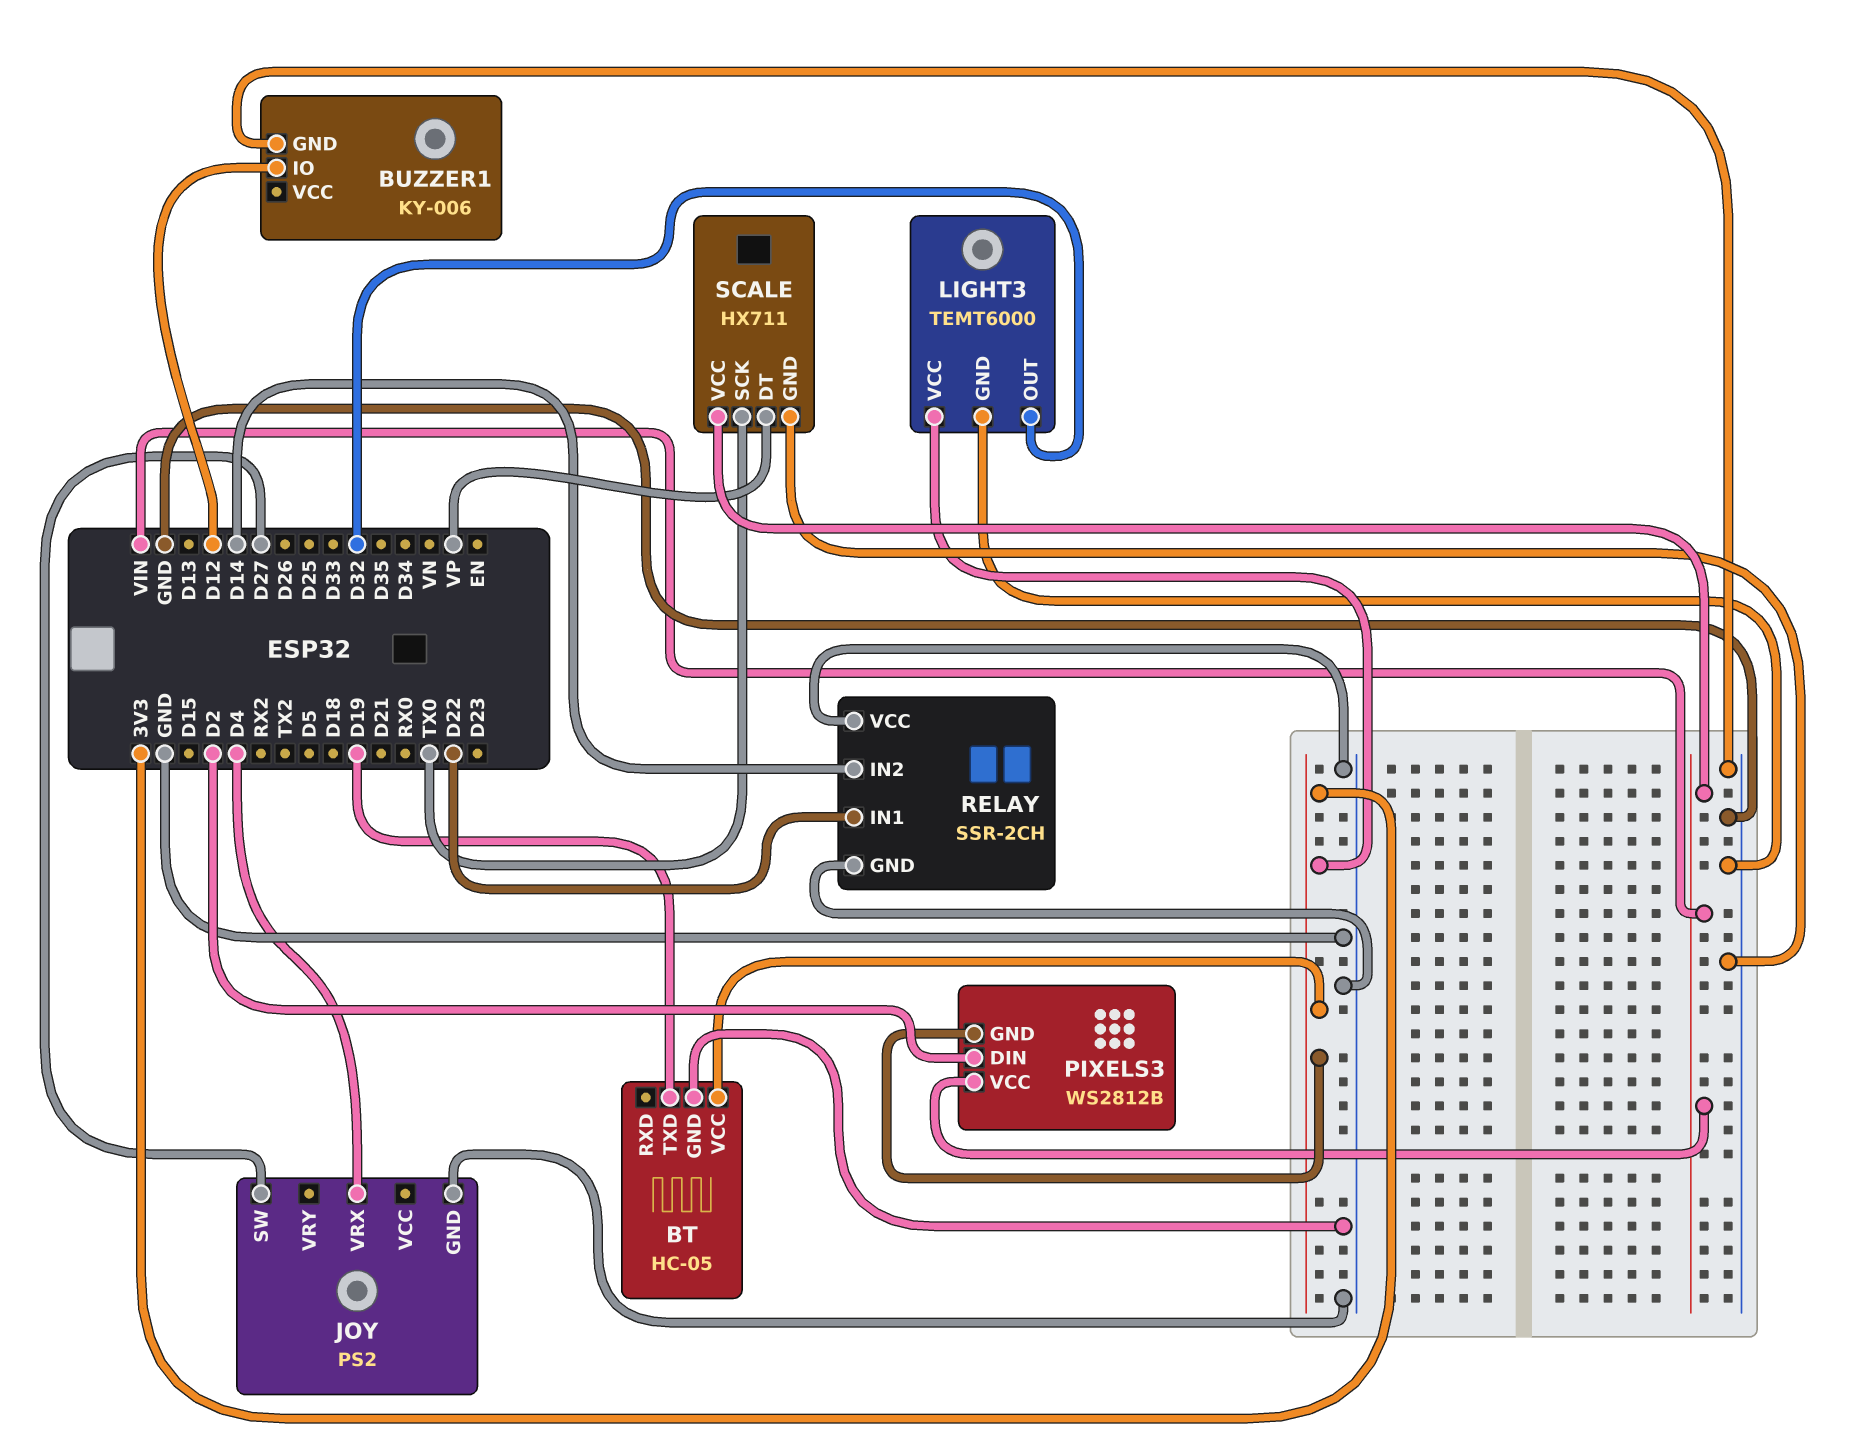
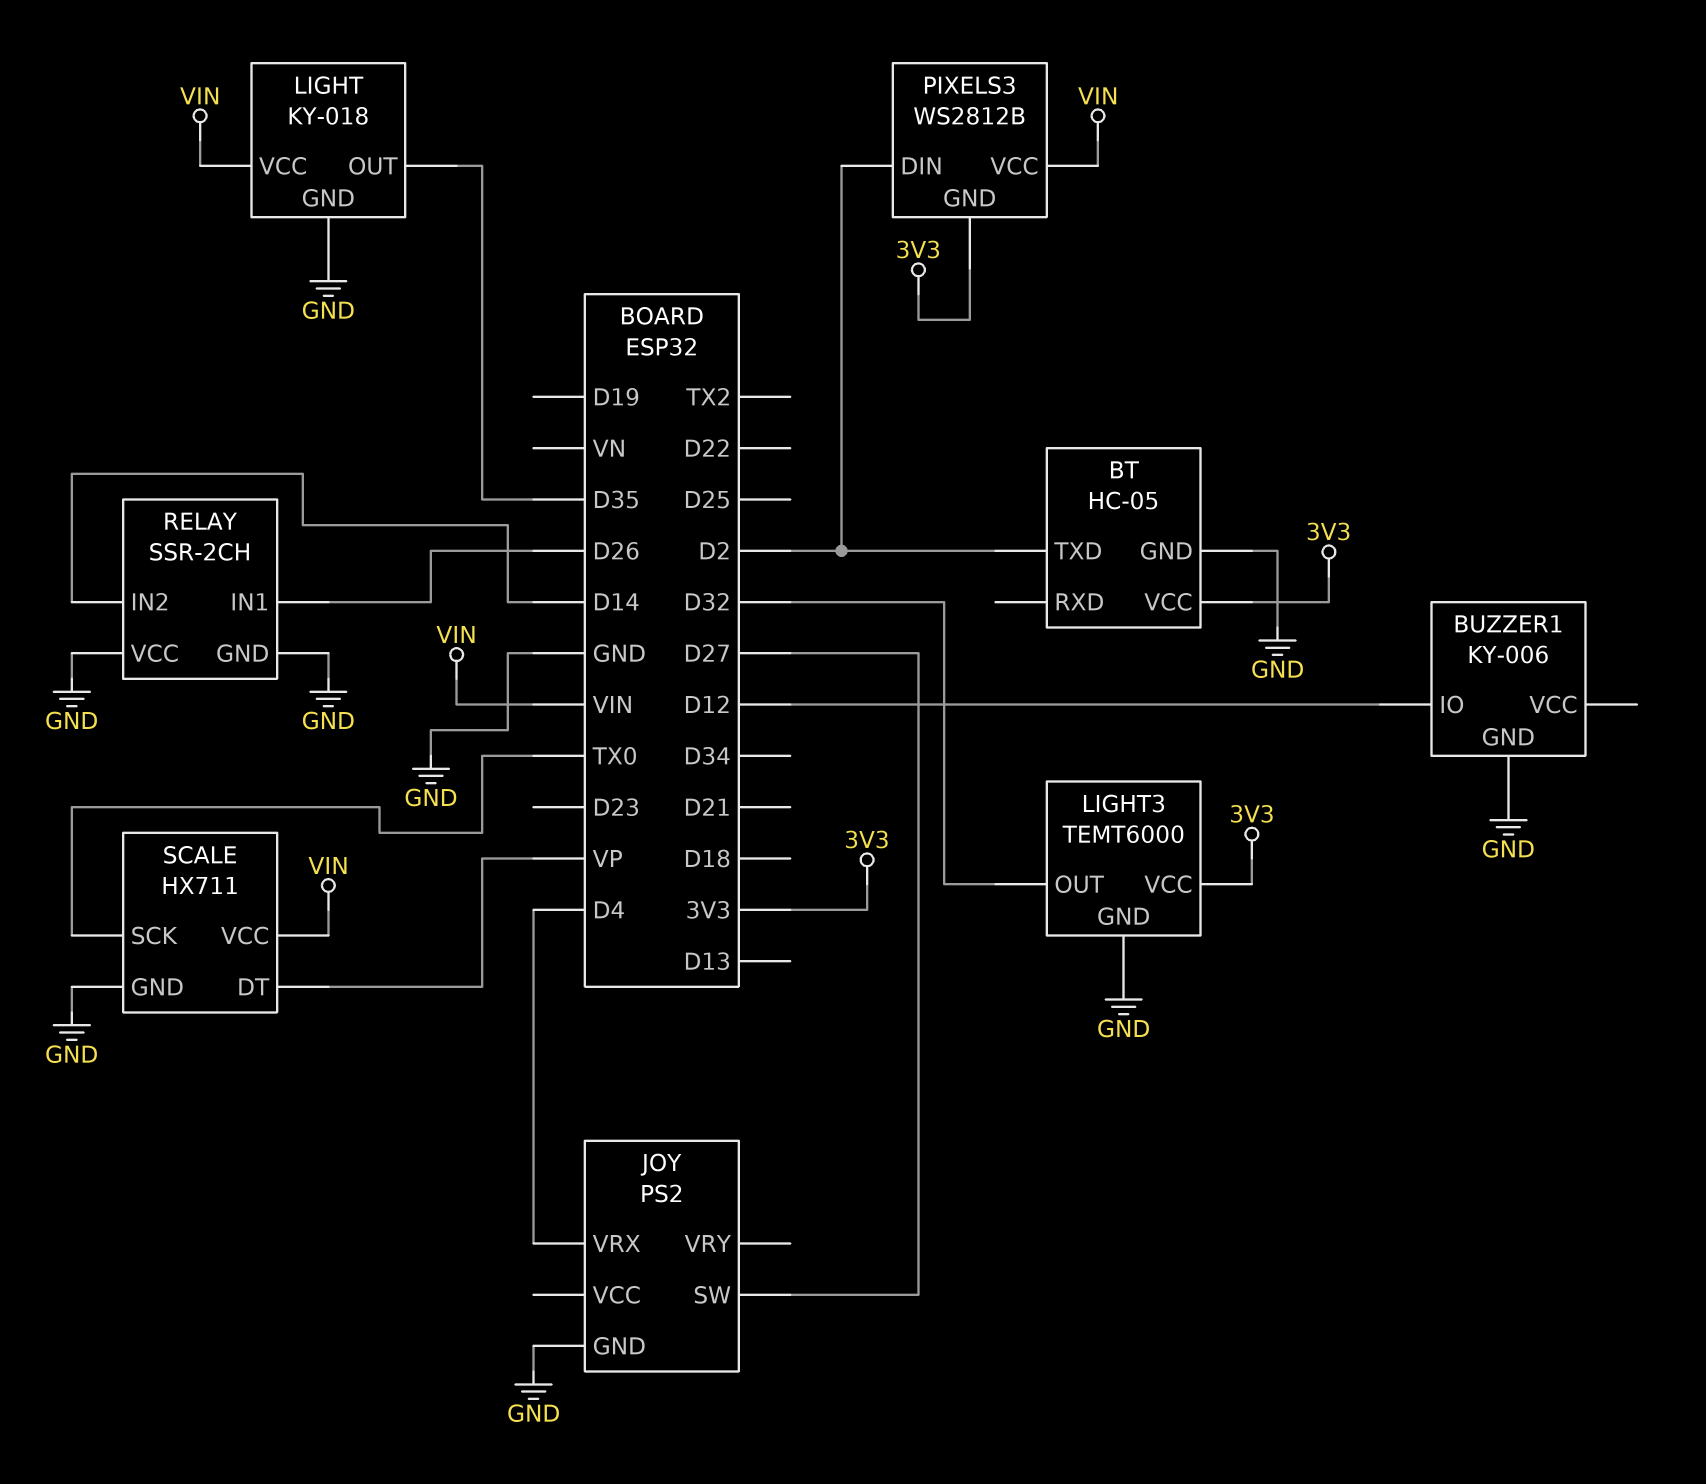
BT pin TXD: D19 -> D2
LIGHT: none -> KY-018
LIGHT pin GND: none -> GND
LIGHT pin OUT: none -> D35
LIGHT pin VCC: none -> VIN
RELAY pin IN1: D22 -> D26

